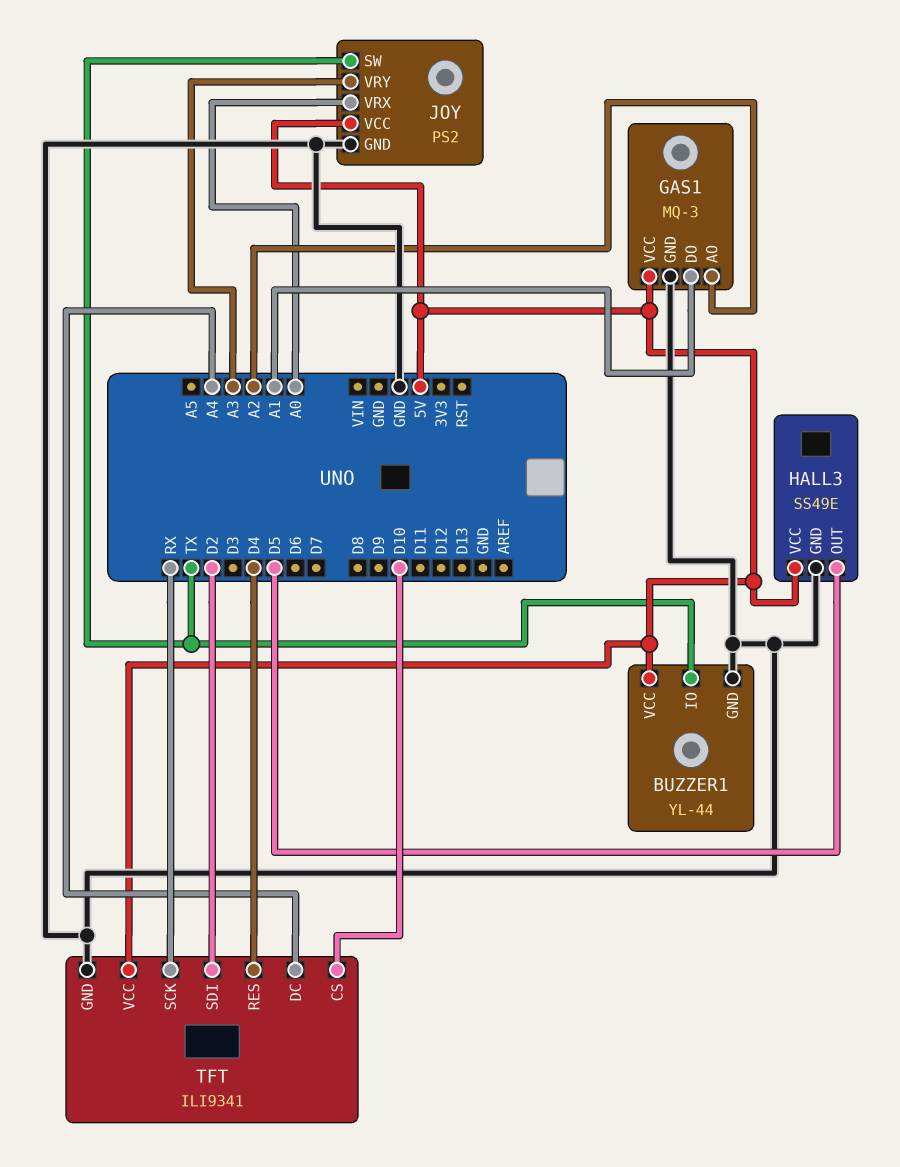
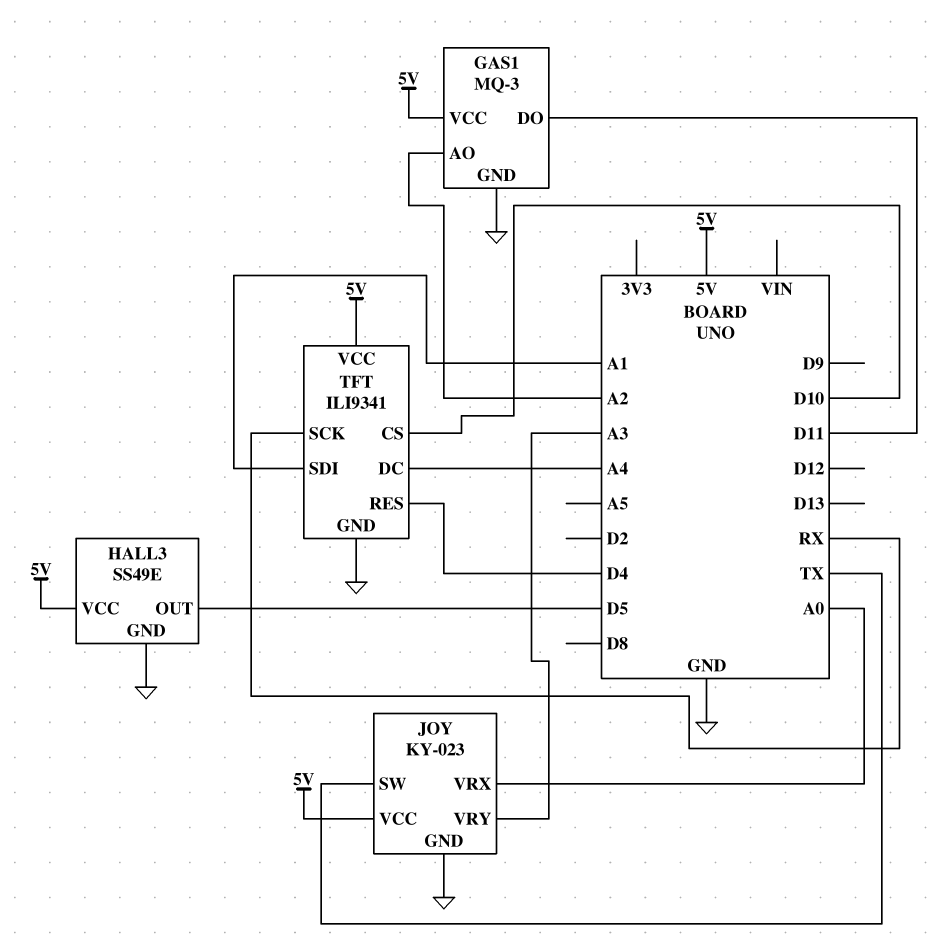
BUZZER1: YL-44 -> none
BUZZER1 pin GND: GND -> none
BUZZER1 pin IO: TX -> none
BUZZER1 pin VCC: 5V -> none
GAS1 pin DO: A1 -> D11
JOY: PS2 -> KY-023
TFT pin SDI: D2 -> A1

